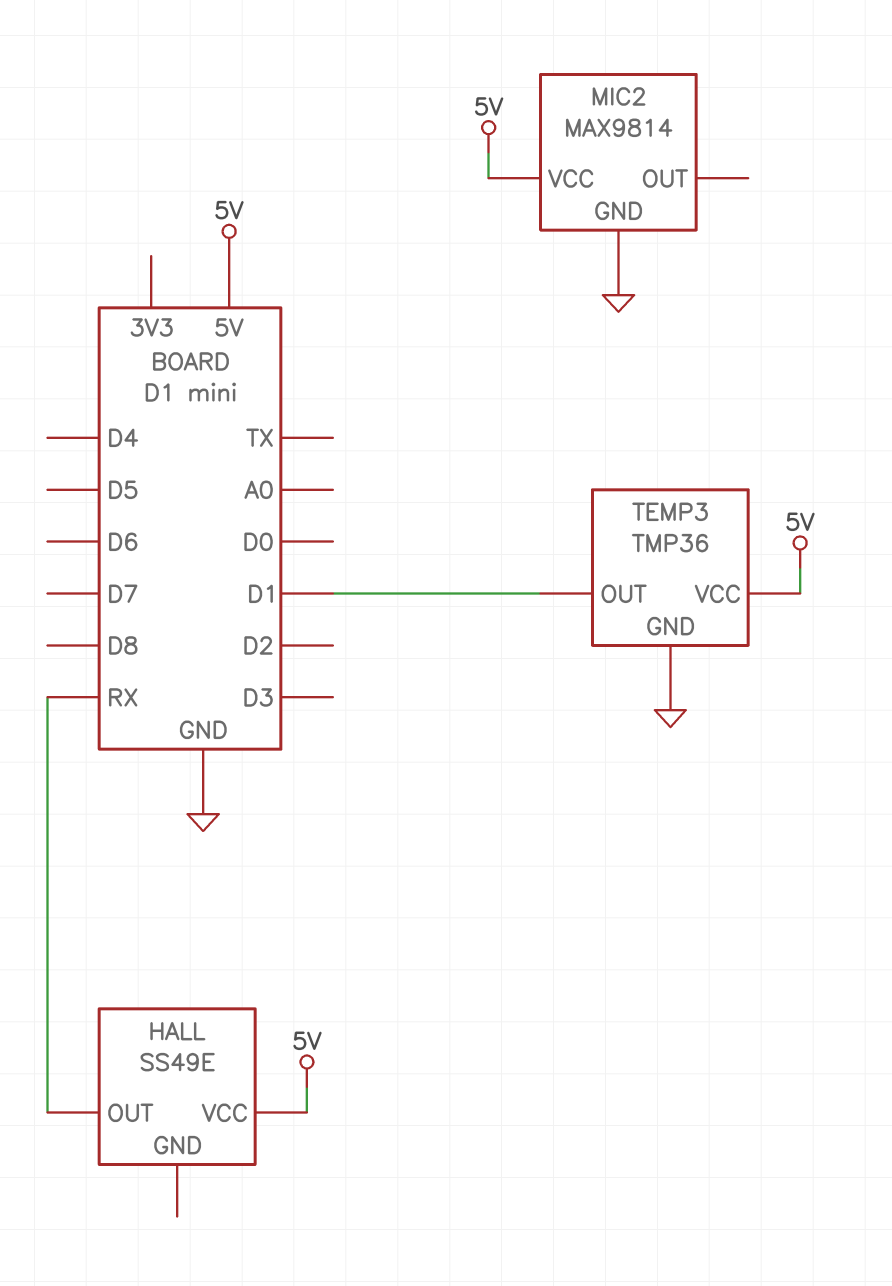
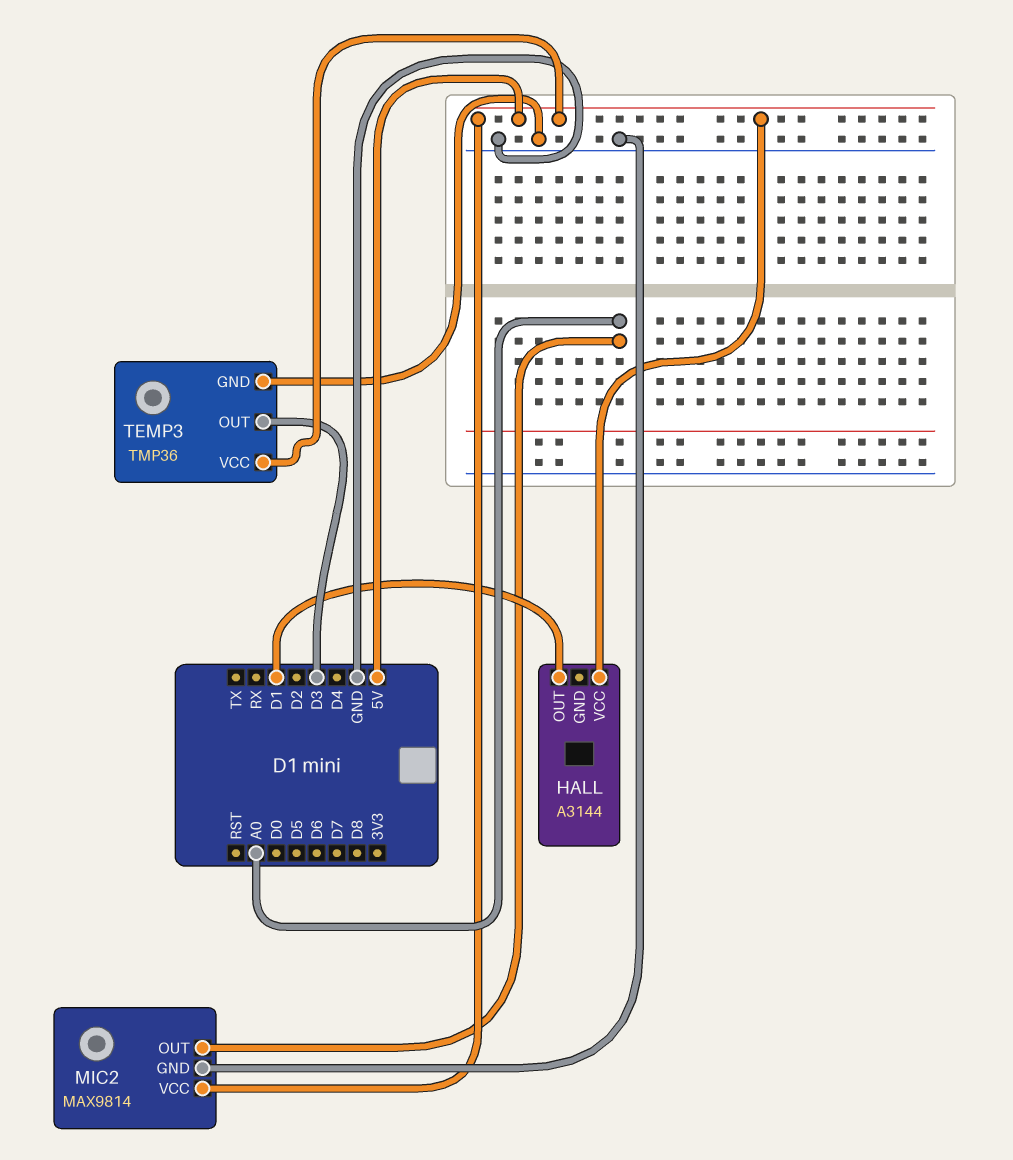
HALL: SS49E -> A3144
HALL pin OUT: RX -> D1
MIC2 pin OUT: none -> A0
TEMP3 pin OUT: D1 -> D3

